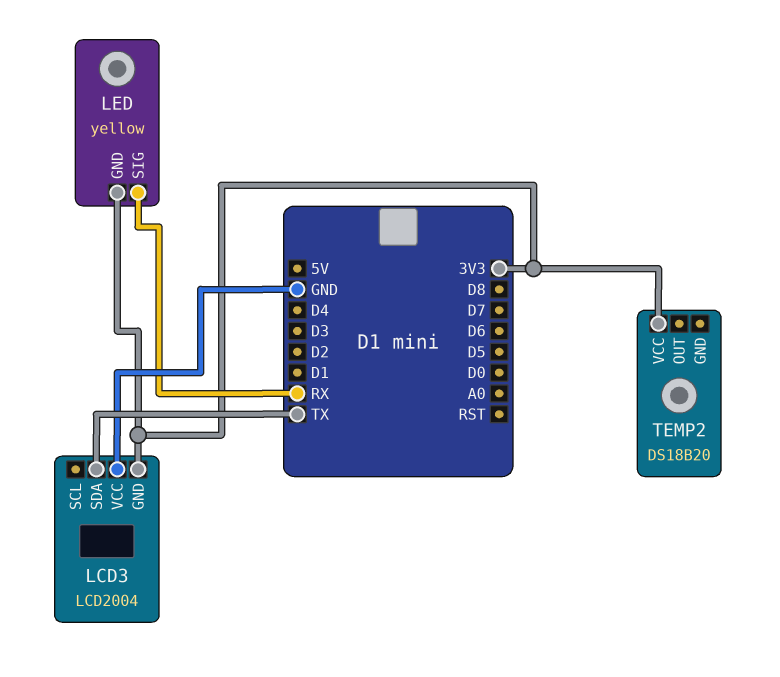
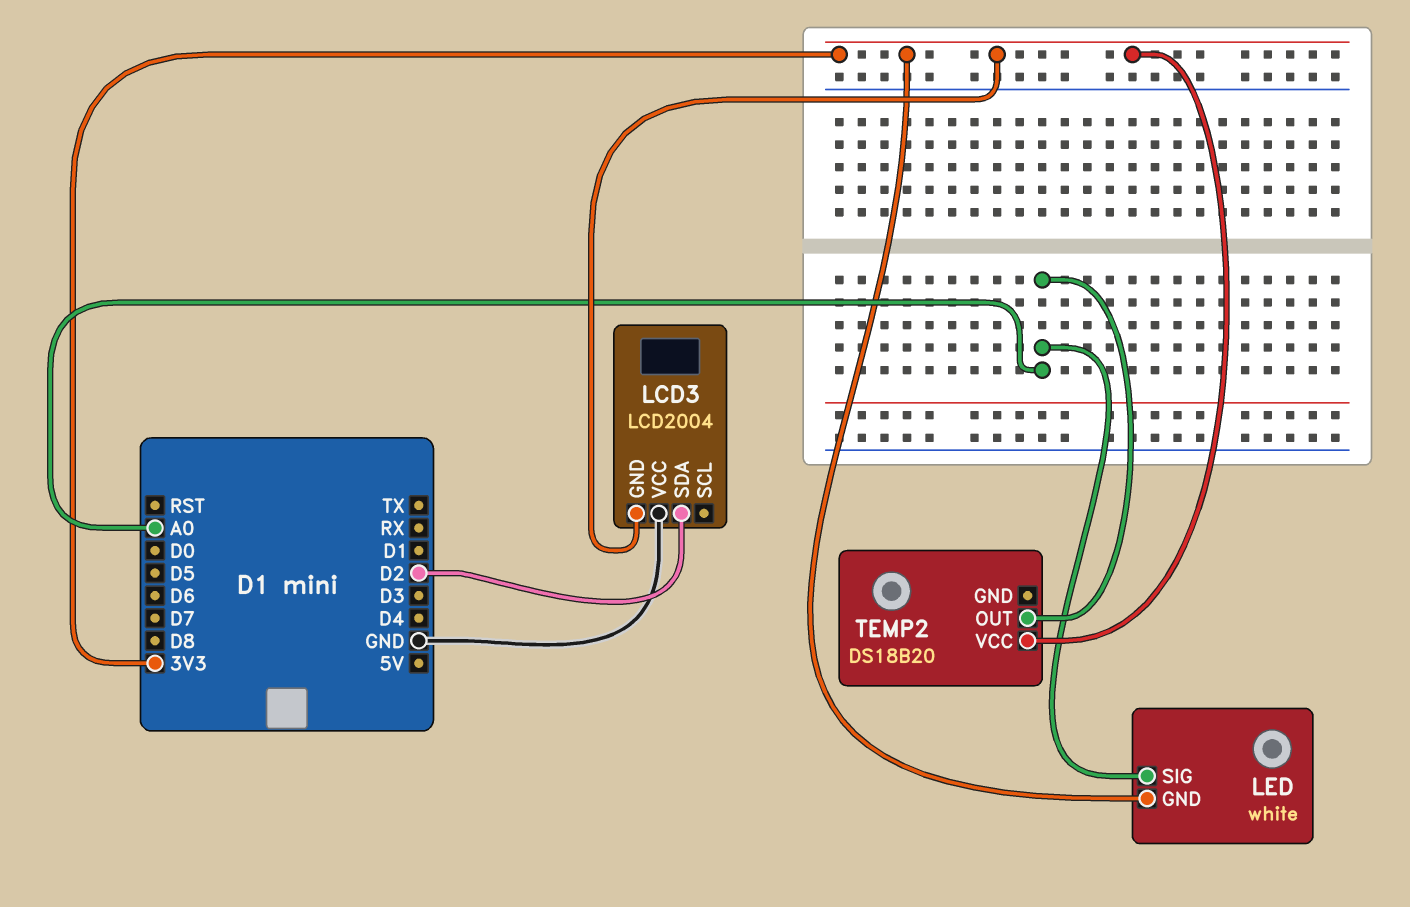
LCD3 pin SDA: TX -> D2
LED: yellow -> white
LED pin SIG: RX -> A0
TEMP2 pin OUT: none -> A0

